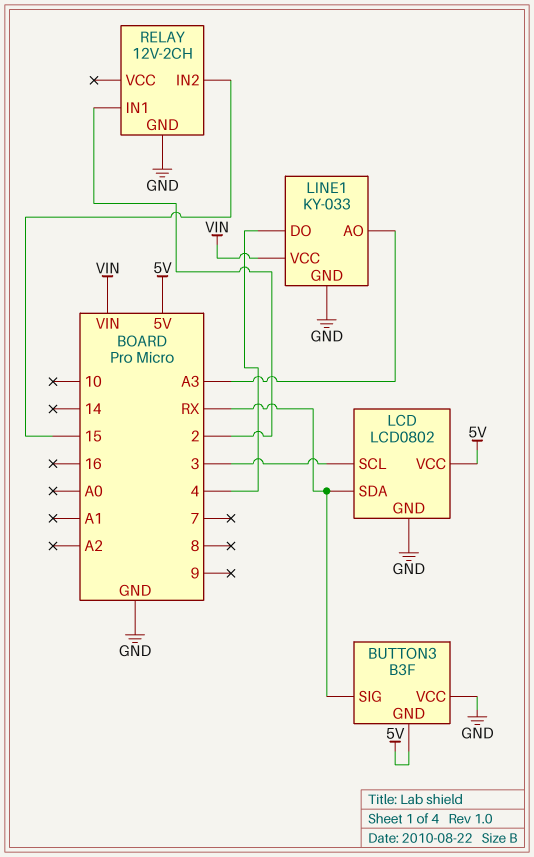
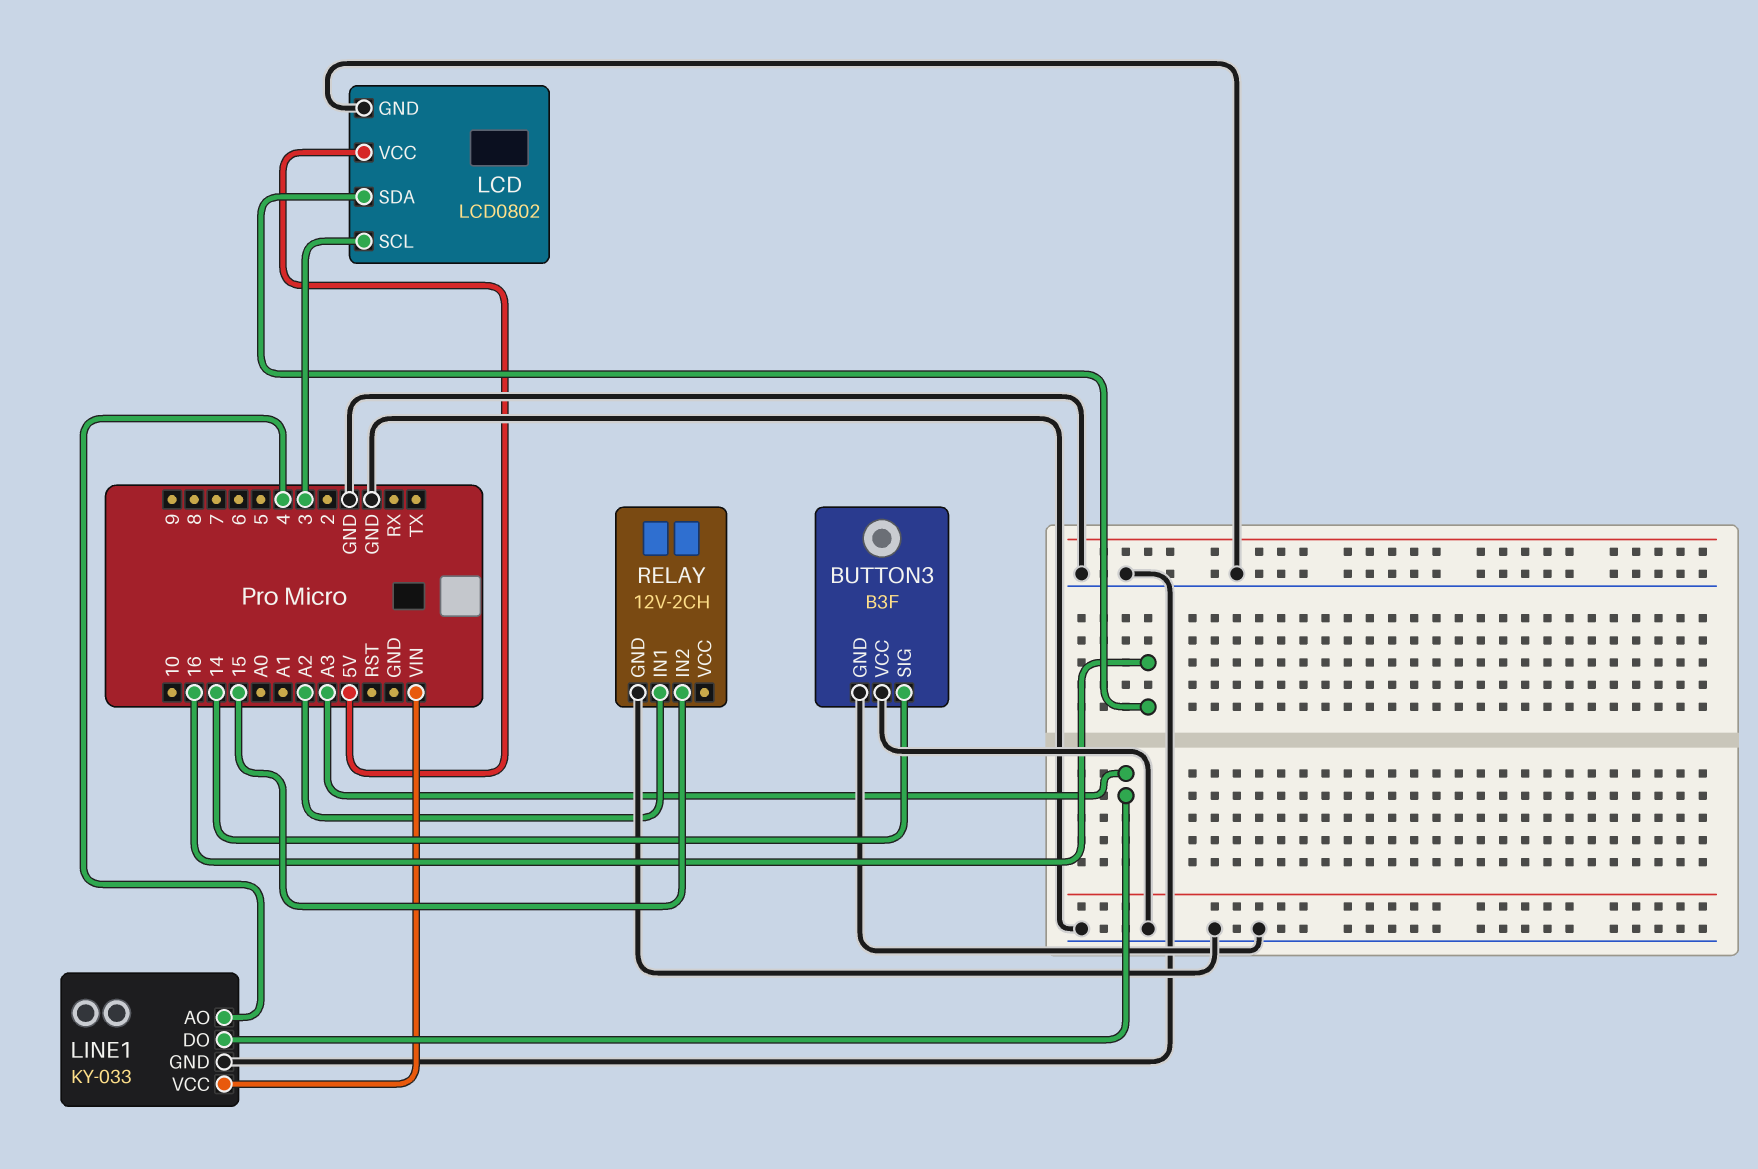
BUTTON3 pin GND: 5V -> GND
BUTTON3 pin SIG: RX -> 14
LCD pin SDA: RX -> 16
LINE1 pin AO: A3 -> 4
LINE1 pin DO: 4 -> A3
RELAY pin IN1: 2 -> A2

